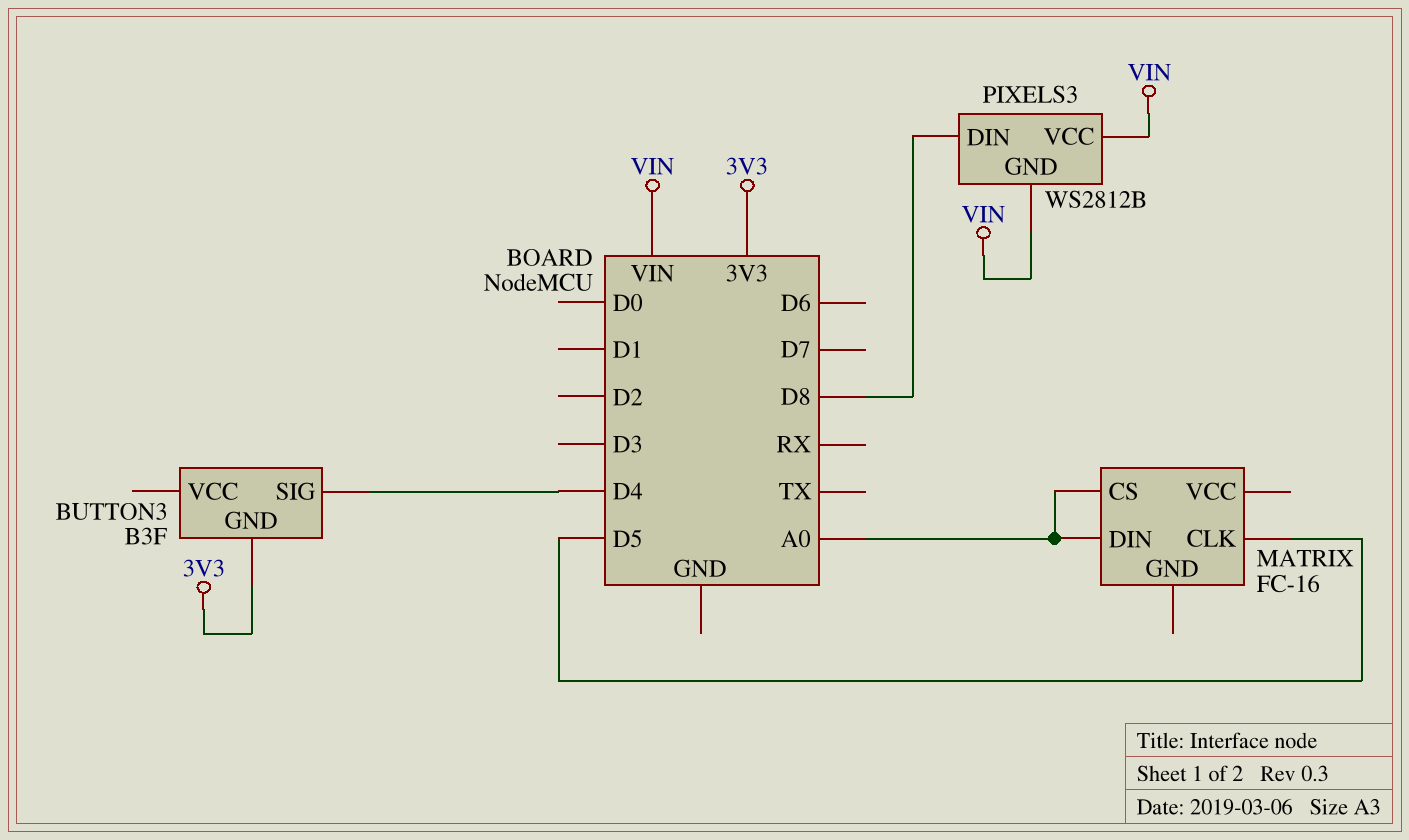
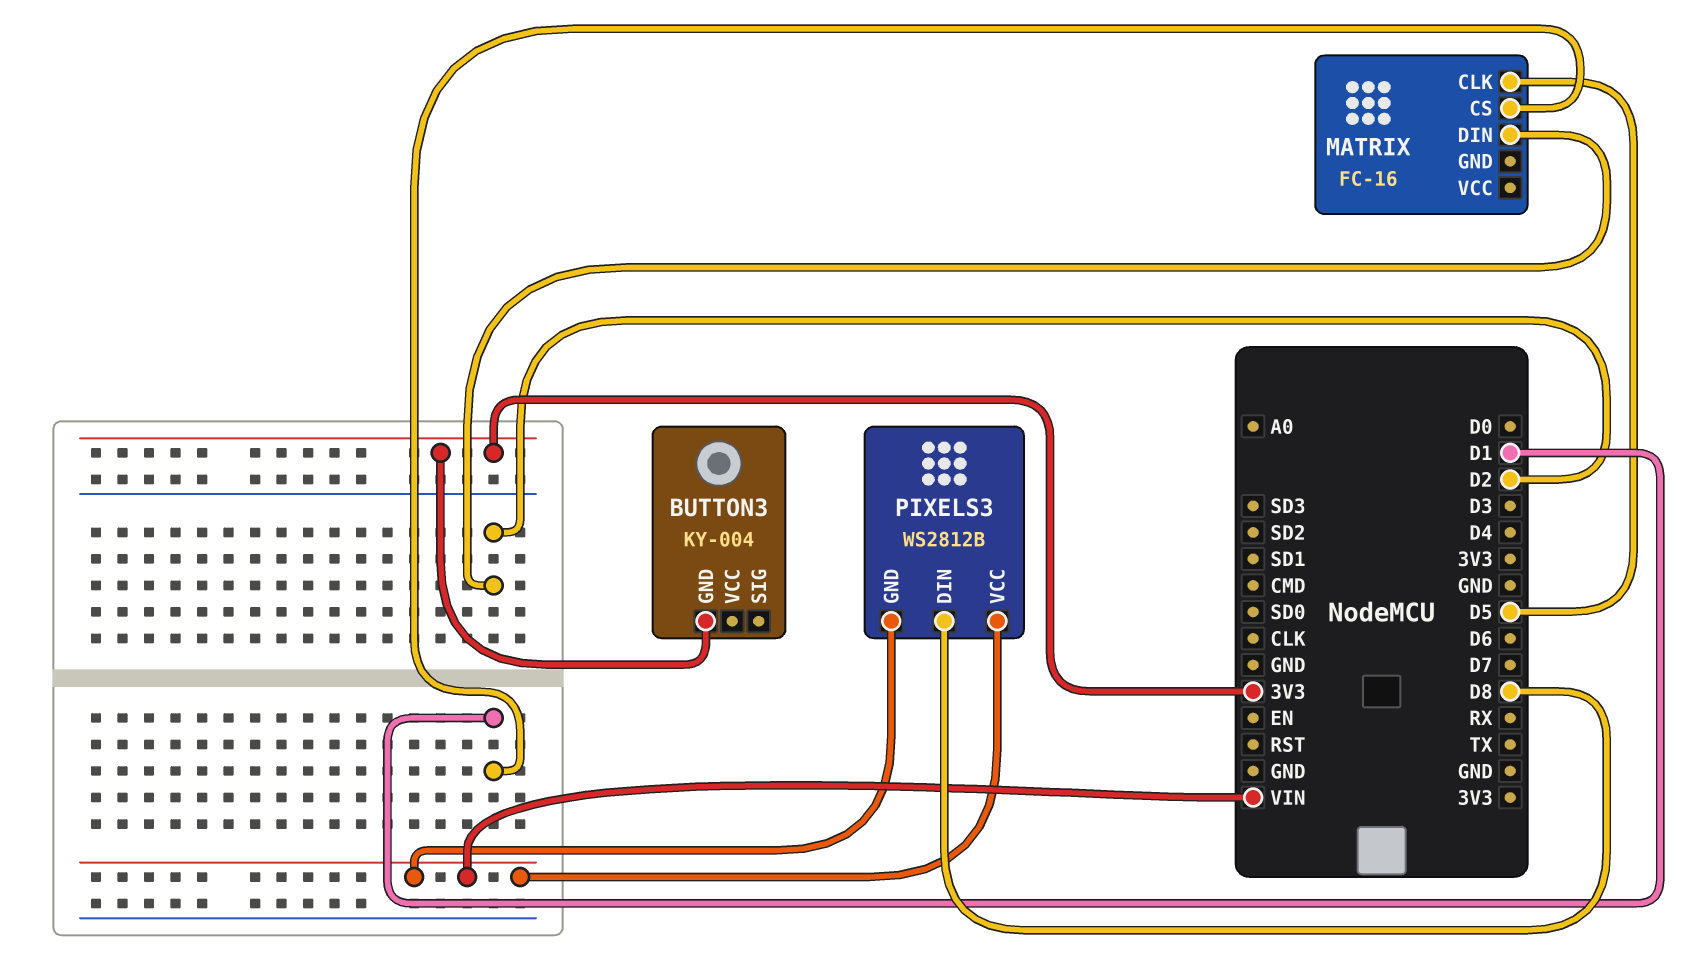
BUTTON3: B3F -> KY-004
BUTTON3 pin SIG: D4 -> none
MATRIX pin CS: A0 -> D1
MATRIX pin DIN: A0 -> D2

